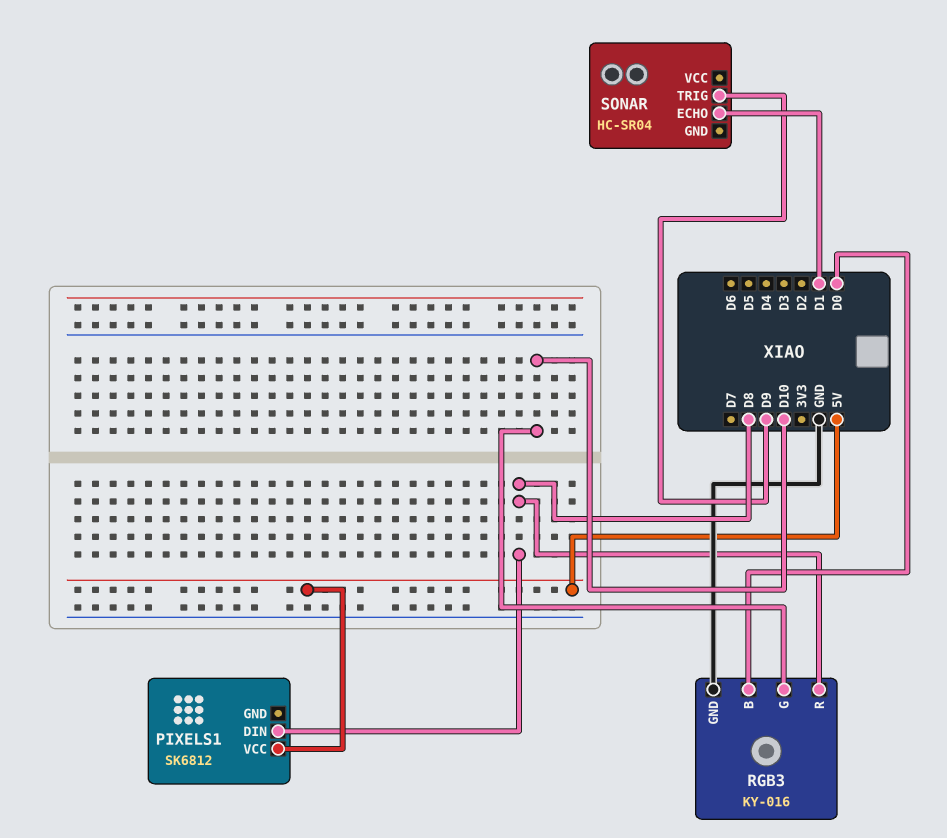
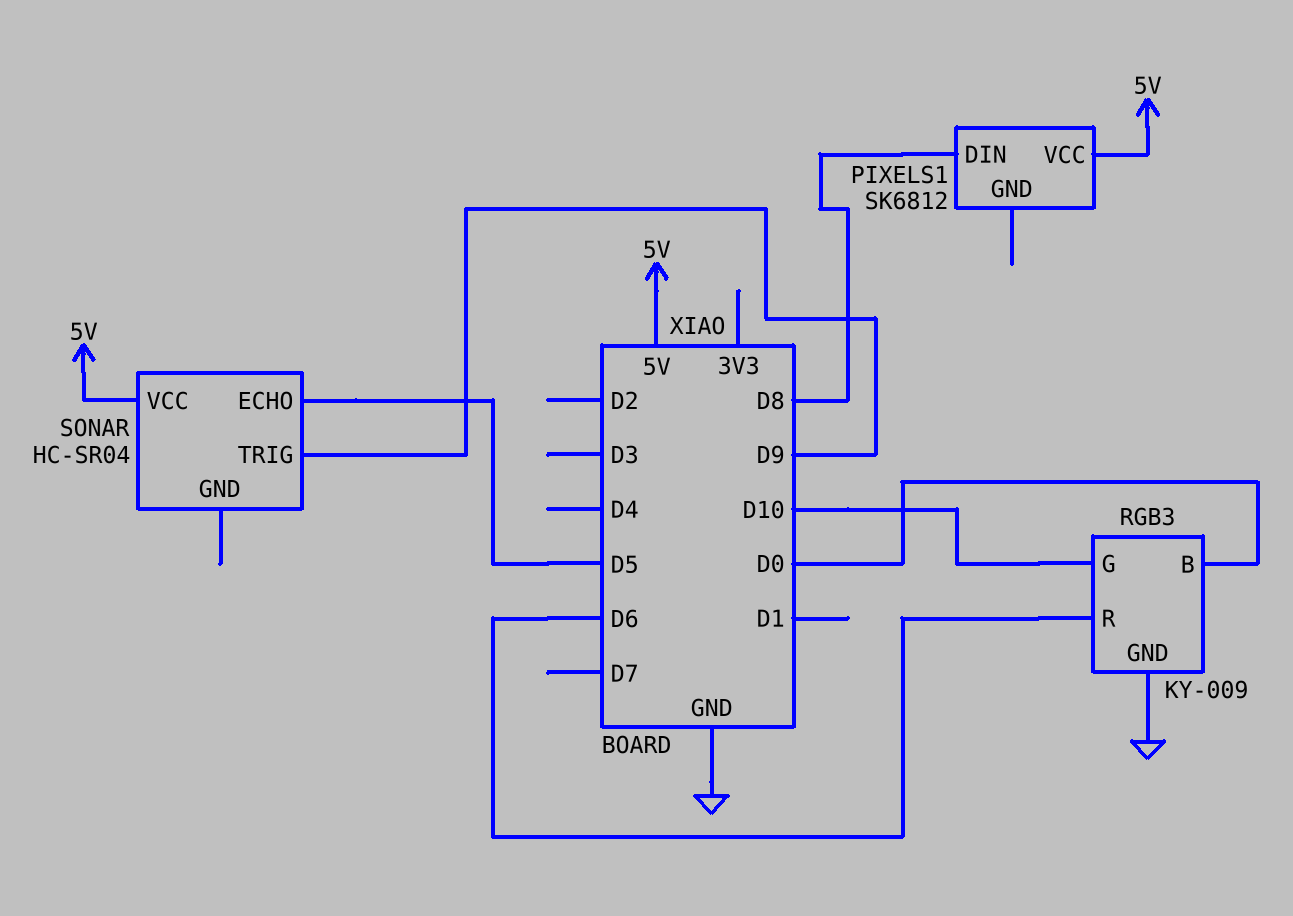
RGB3: KY-016 -> KY-009
RGB3 pin R: D8 -> D6
SONAR pin ECHO: D1 -> D5
SONAR pin VCC: none -> 5V

